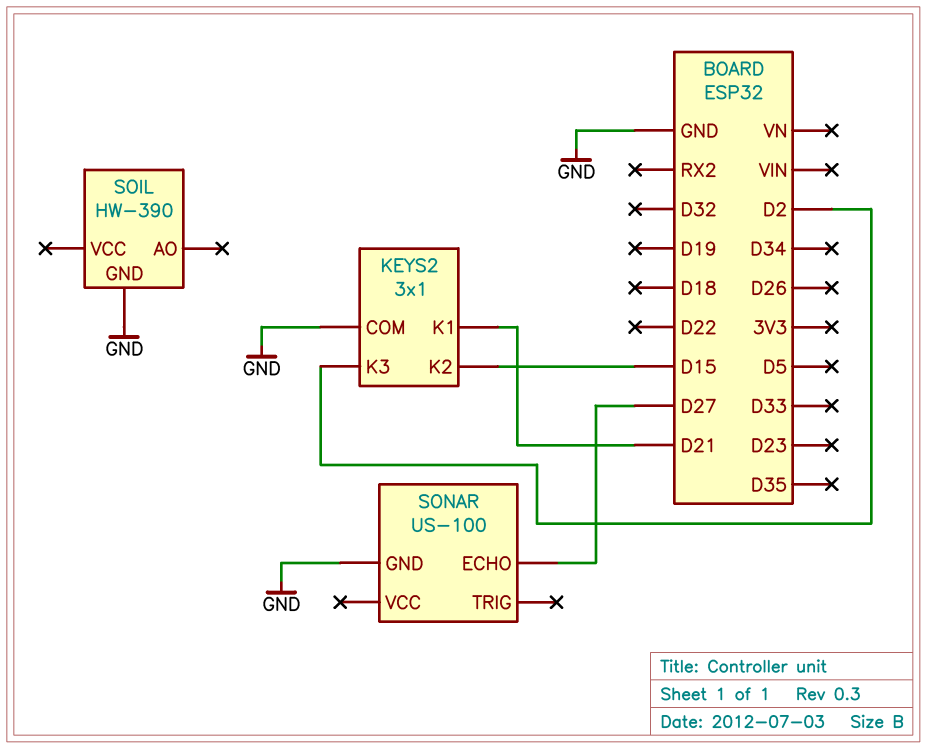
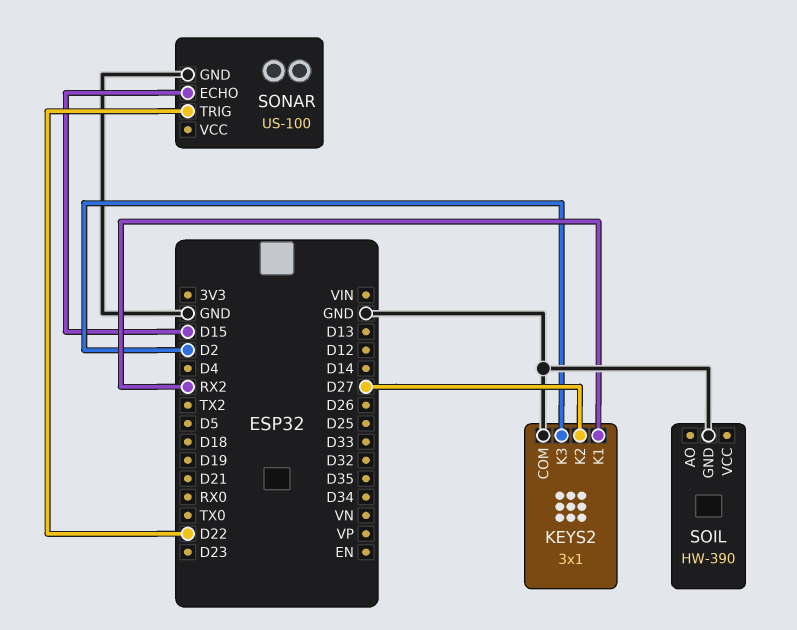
KEYS2 pin K1: D21 -> RX2
KEYS2 pin K2: D15 -> D27
SONAR pin ECHO: D27 -> D15
SONAR pin TRIG: none -> D22

